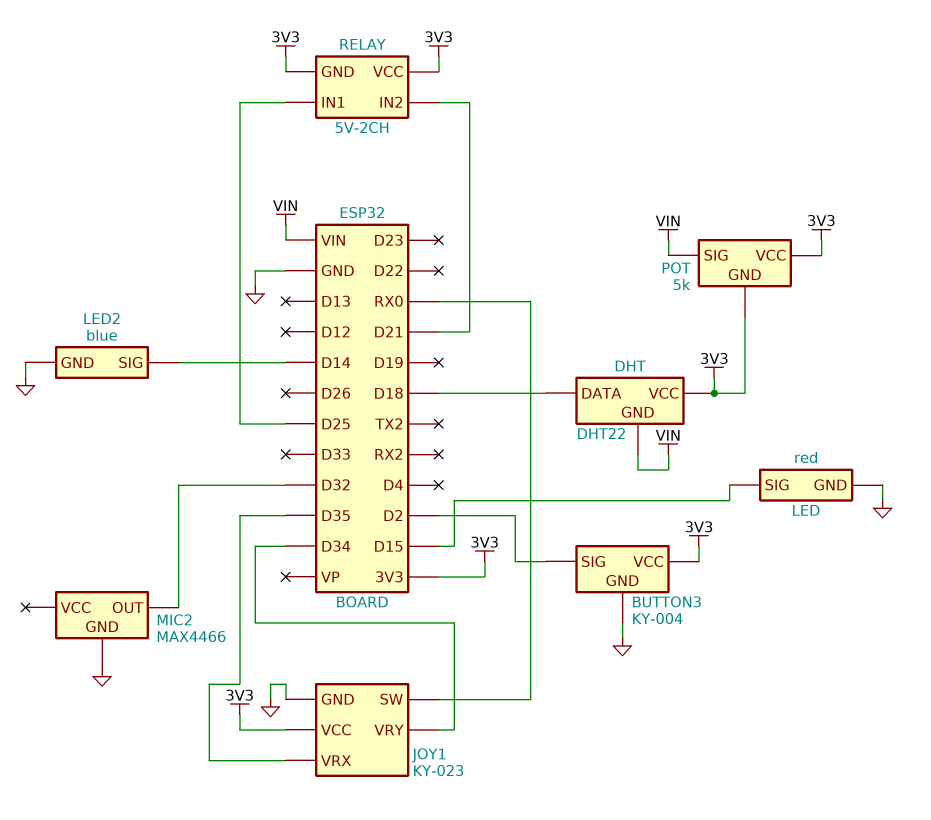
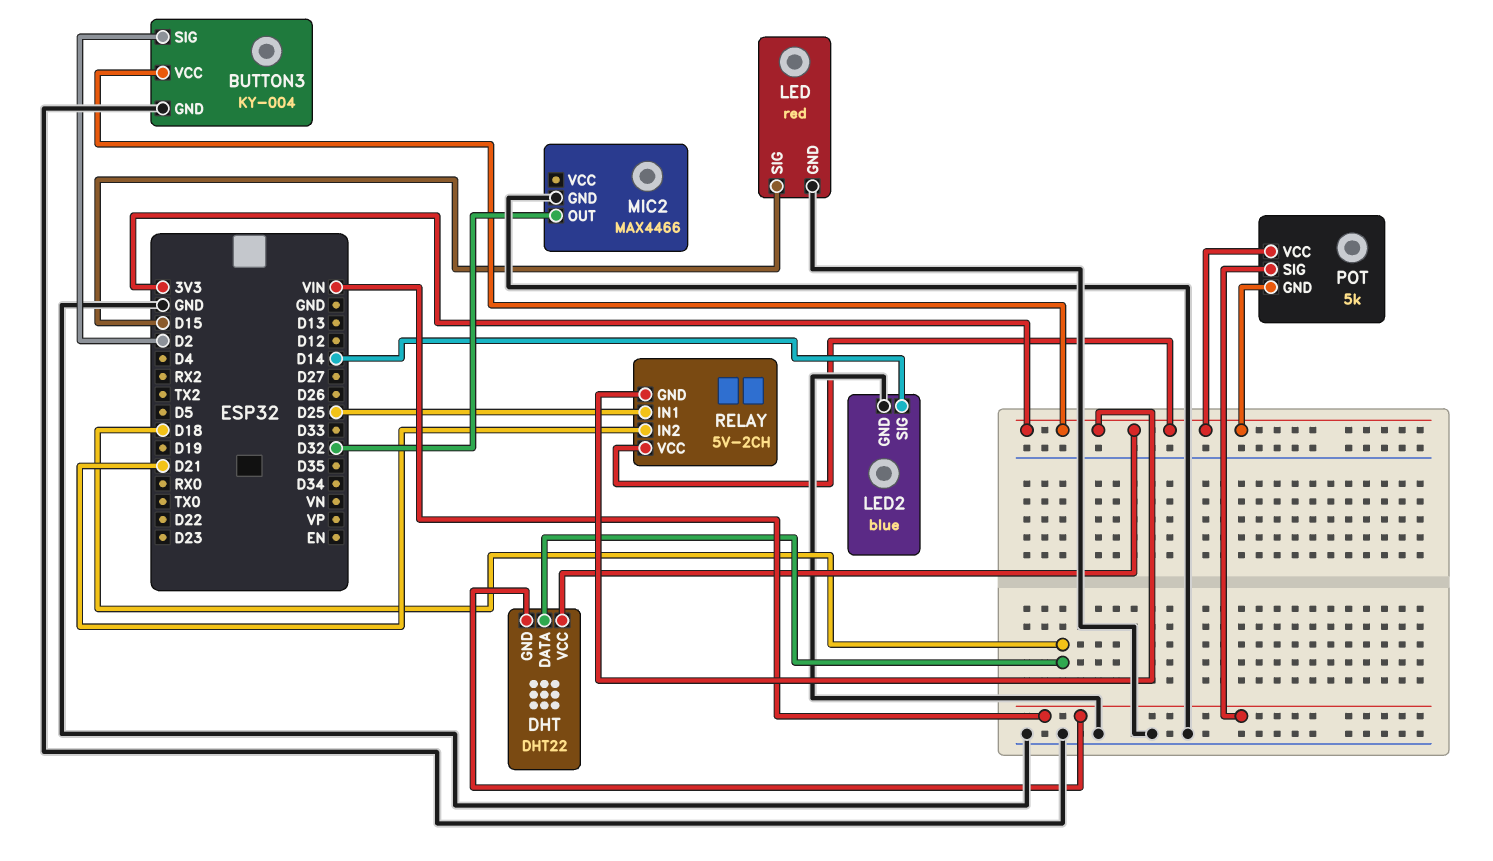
JOY1: KY-023 -> none
JOY1 pin GND: GND -> none
JOY1 pin SW: RX0 -> none
JOY1 pin VCC: 3V3 -> none
JOY1 pin VRX: D35 -> none
JOY1 pin VRY: D34 -> none

